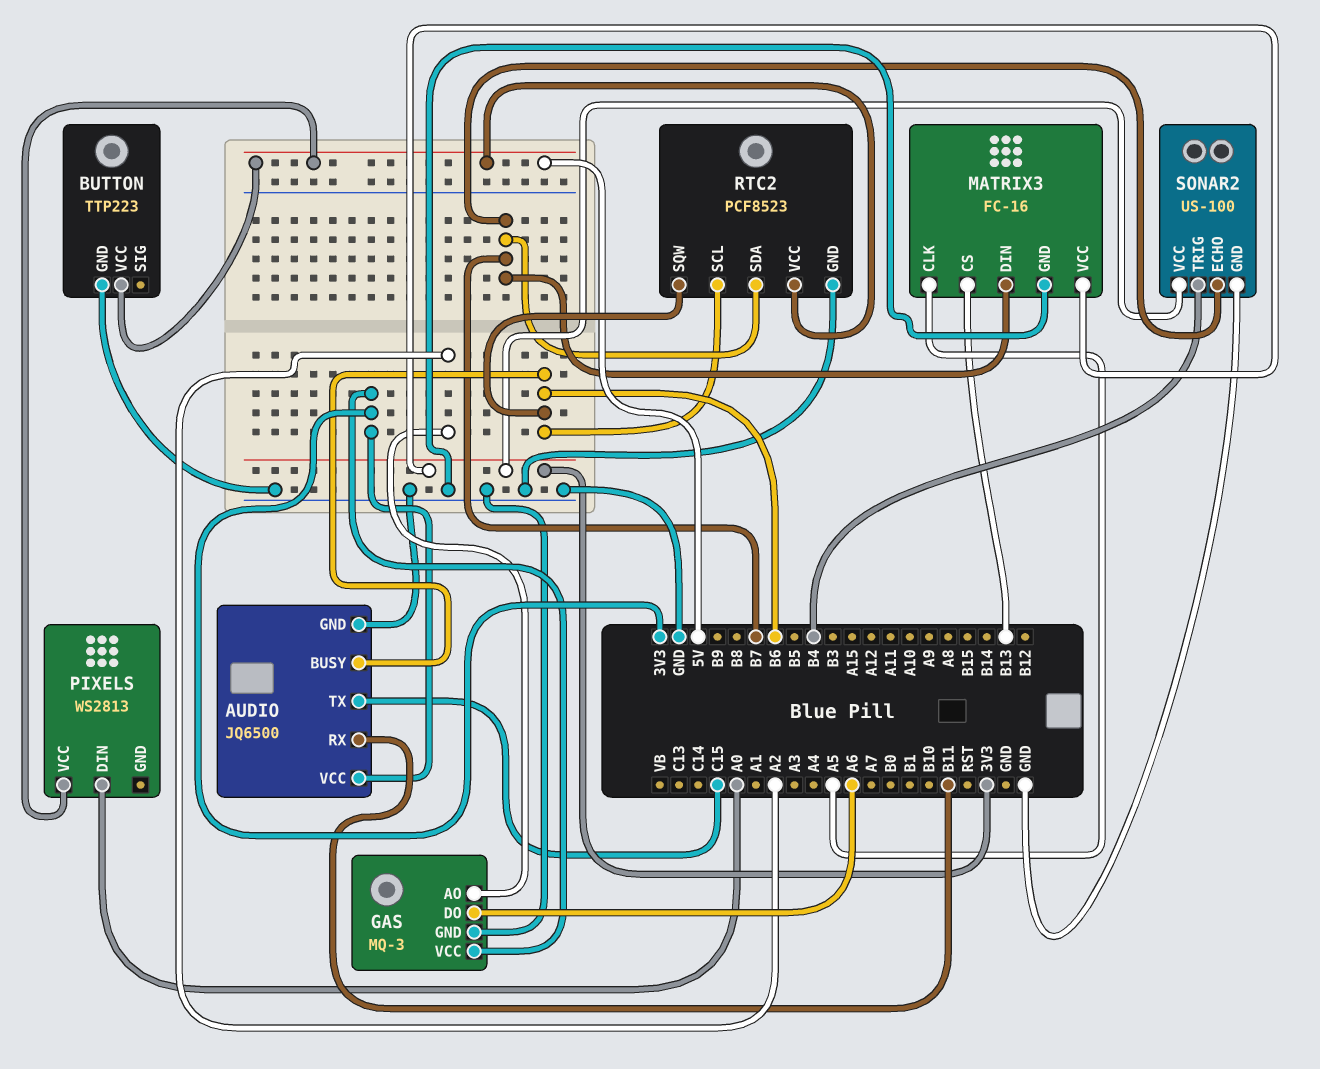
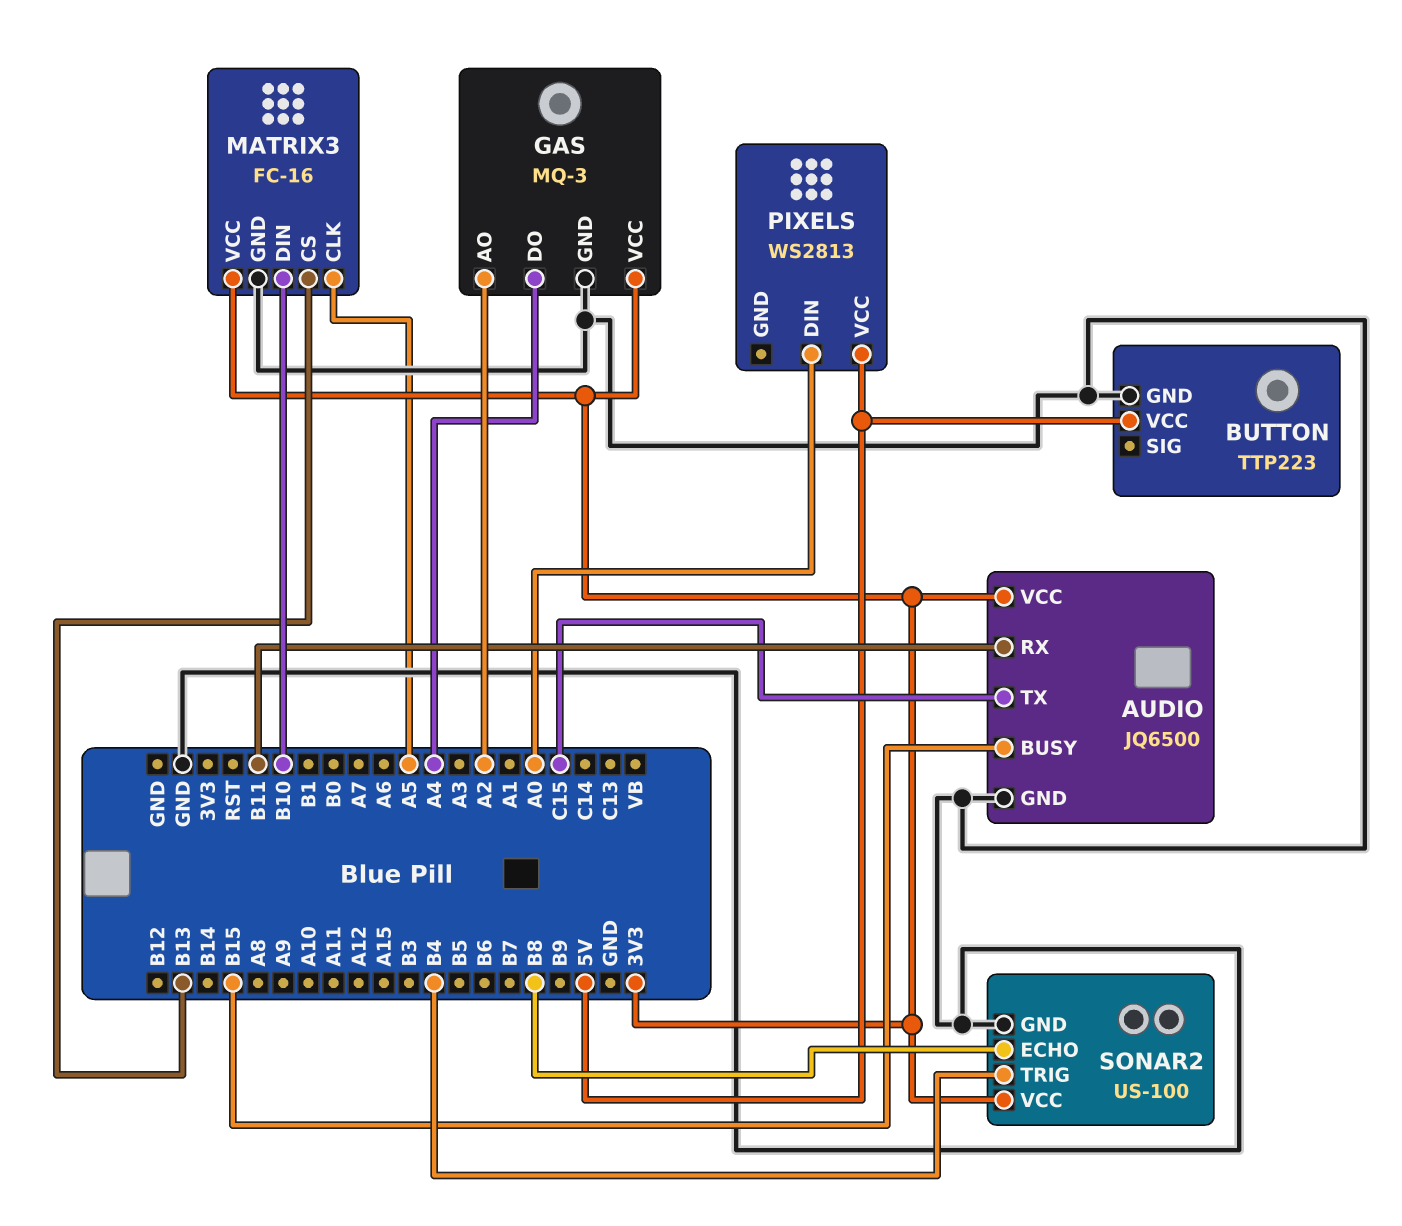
AUDIO pin BUSY: B6 -> B15
GAS pin DO: A6 -> A4
MATRIX3 pin DIN: B7 -> B10
RTC2: PCF8523 -> none
RTC2 pin GND: GND -> none
RTC2 pin SCL: B6 -> none
RTC2 pin SDA: B7 -> none
RTC2 pin SQW: B6 -> none
RTC2 pin VCC: 5V -> none
SONAR2 pin ECHO: B7 -> B8

